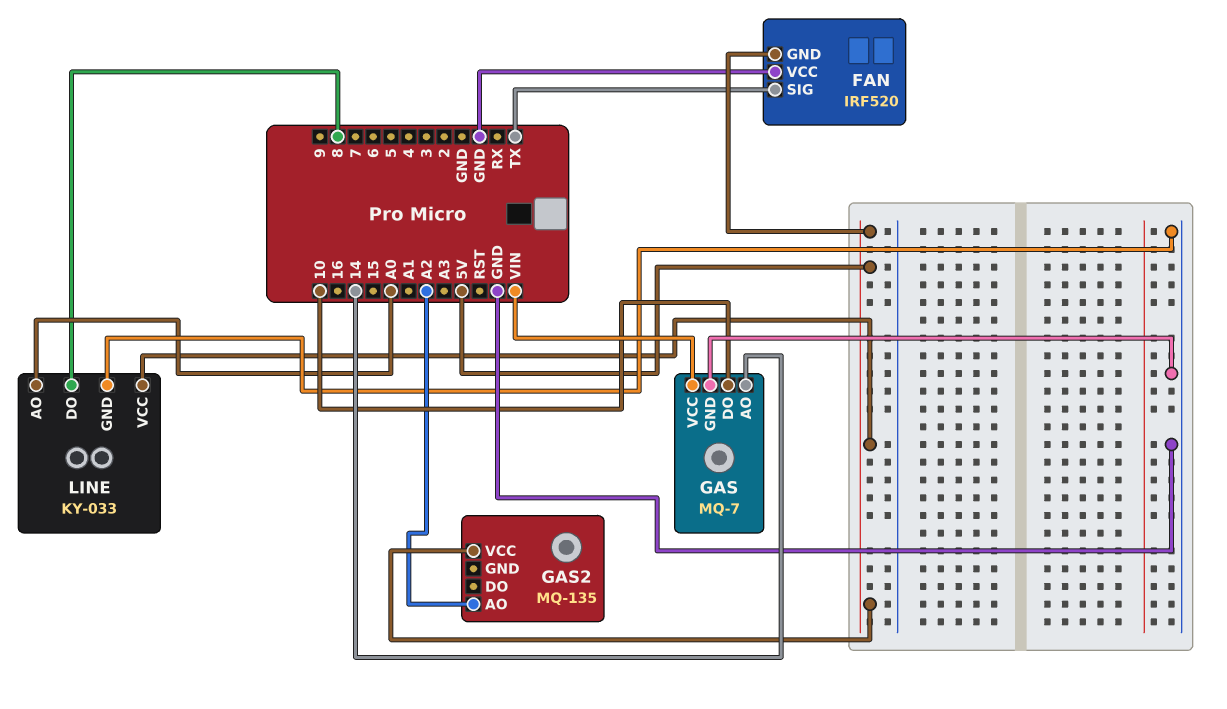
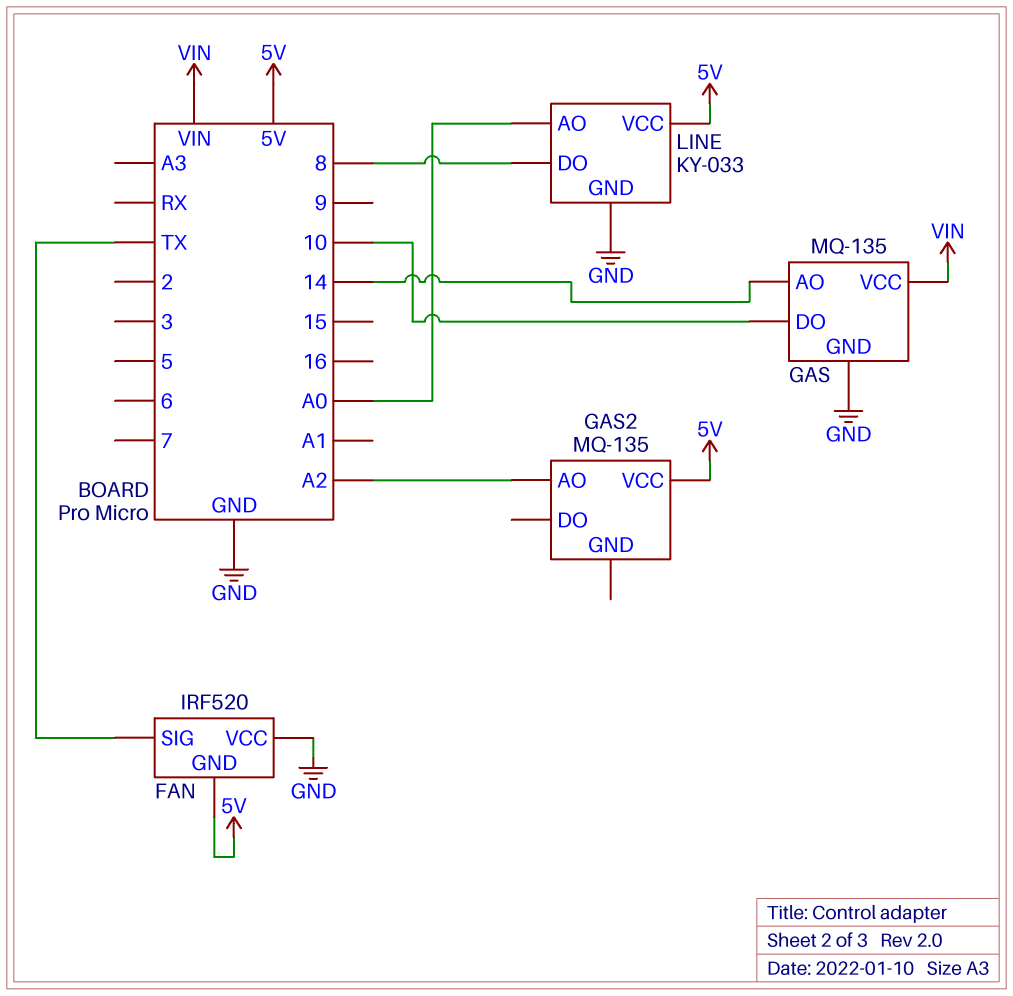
GAS: MQ-7 -> MQ-135

